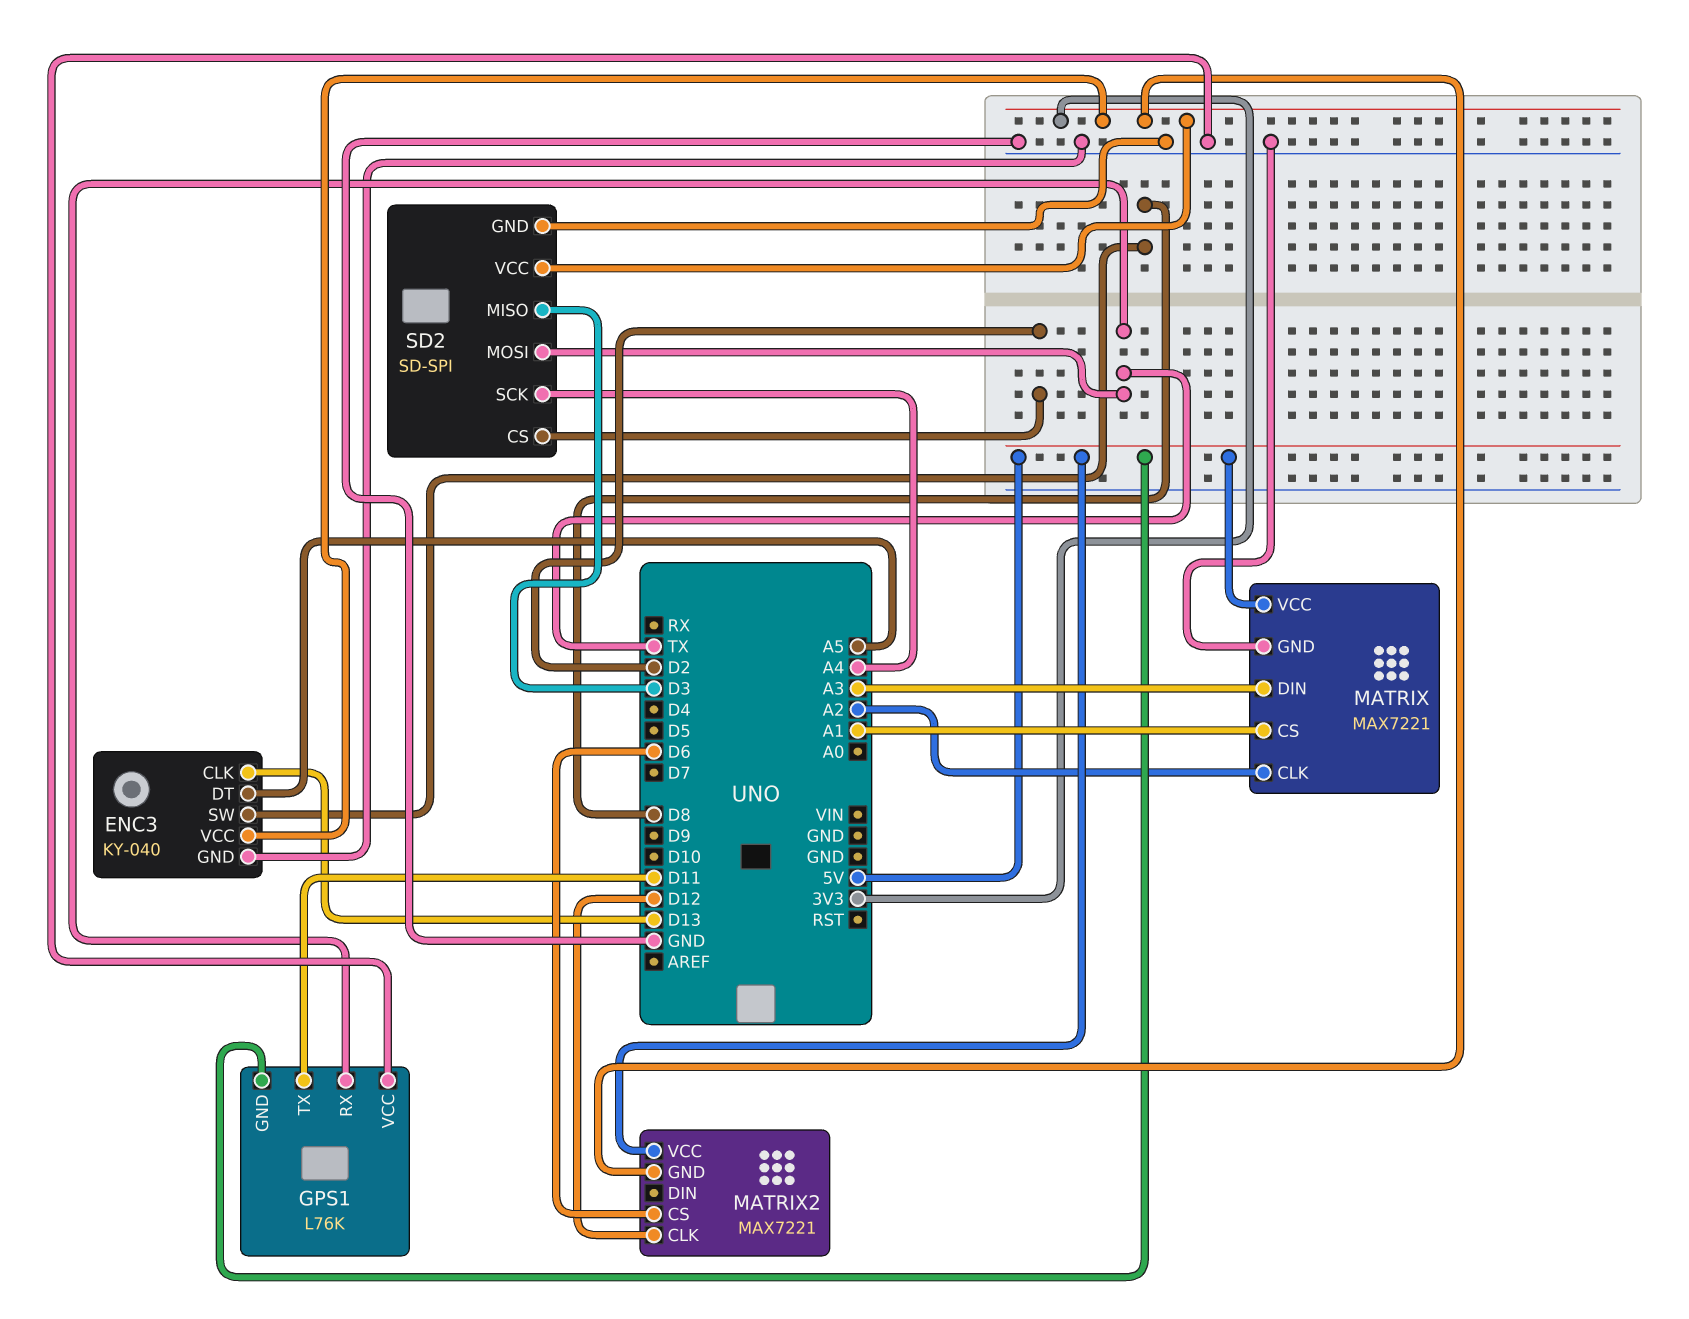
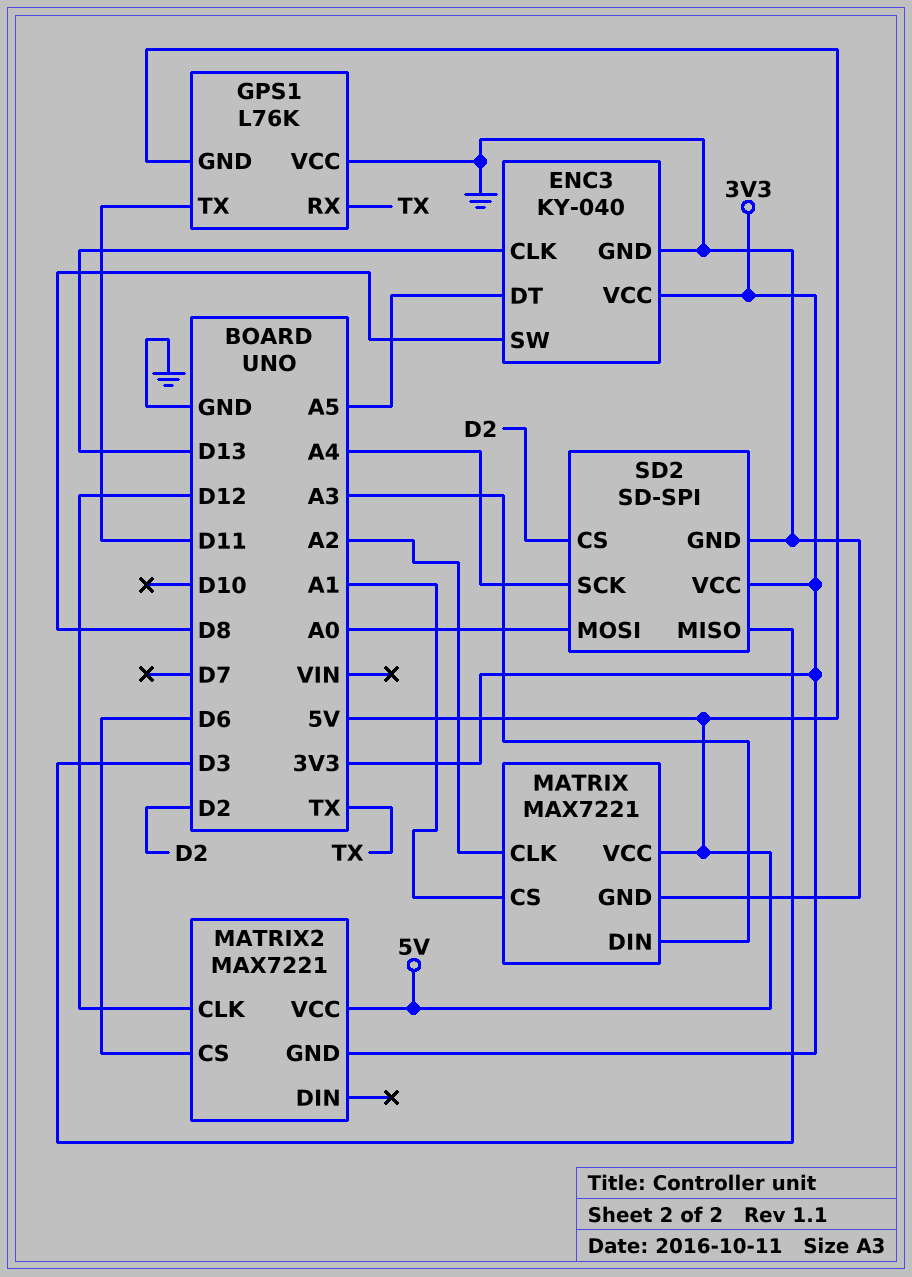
SD2 pin MOSI: TX -> A0

